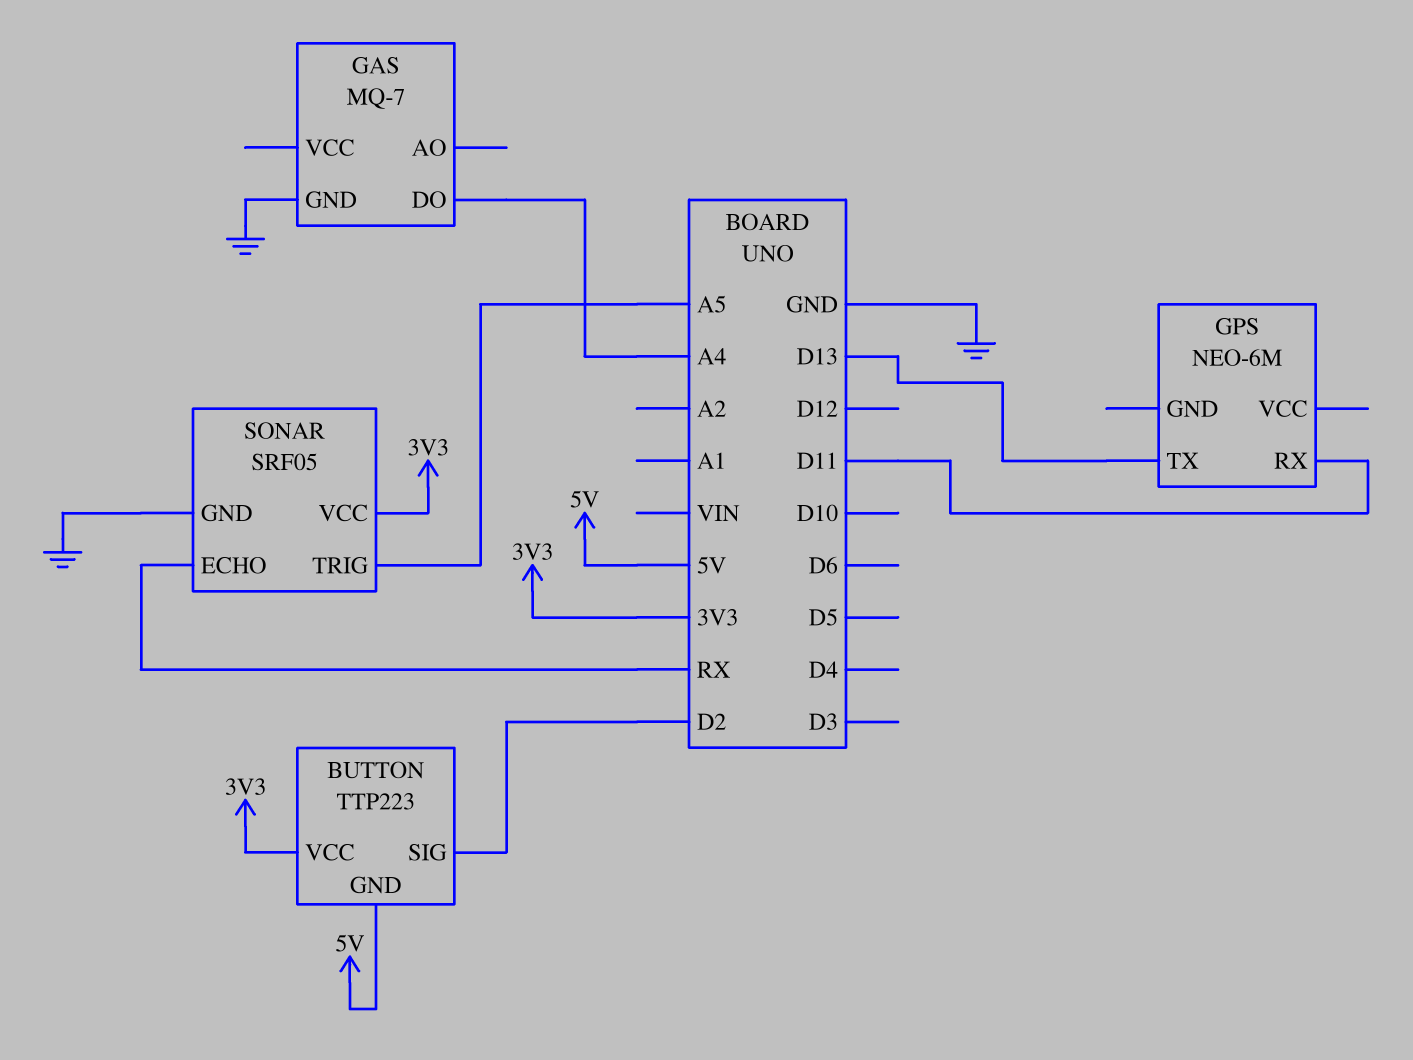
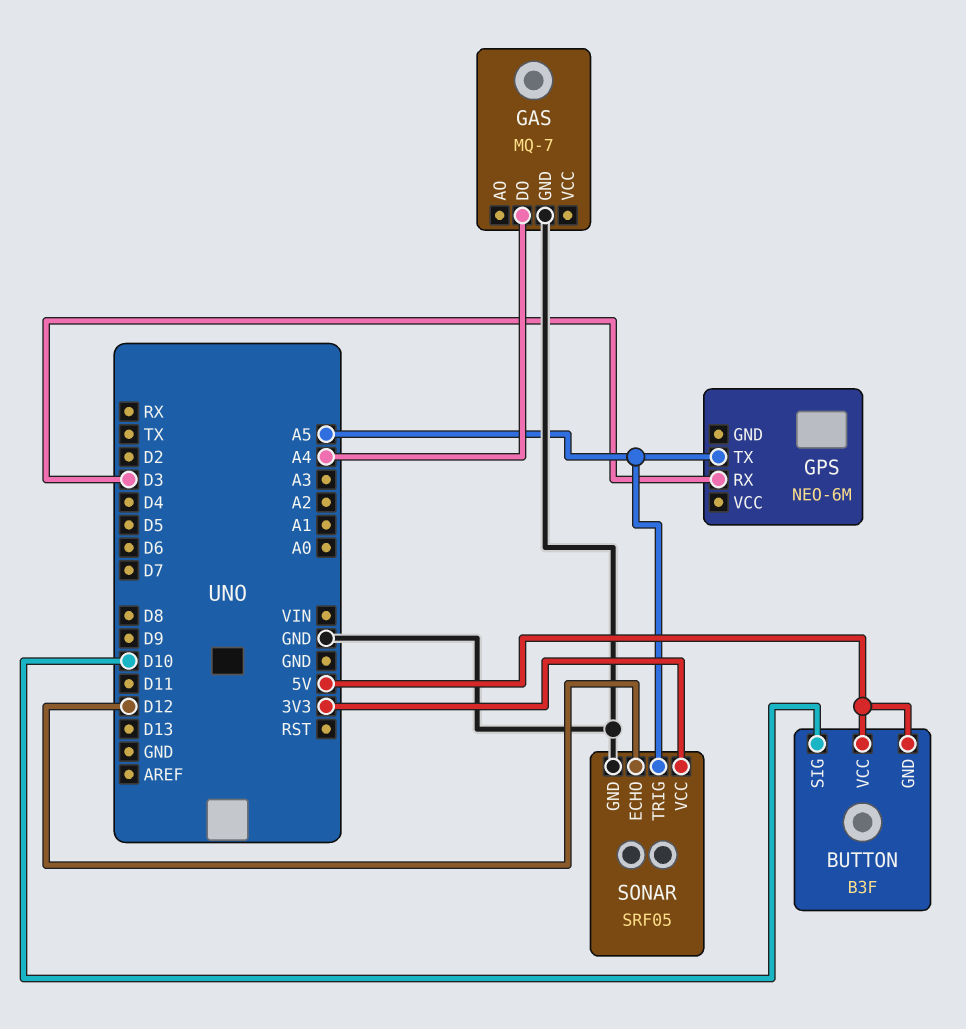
BUTTON: TTP223 -> B3F
BUTTON pin SIG: D2 -> D10
BUTTON pin VCC: 3V3 -> 5V
GPS pin RX: D11 -> D3
GPS pin TX: D13 -> A5
SONAR pin ECHO: RX -> D12

